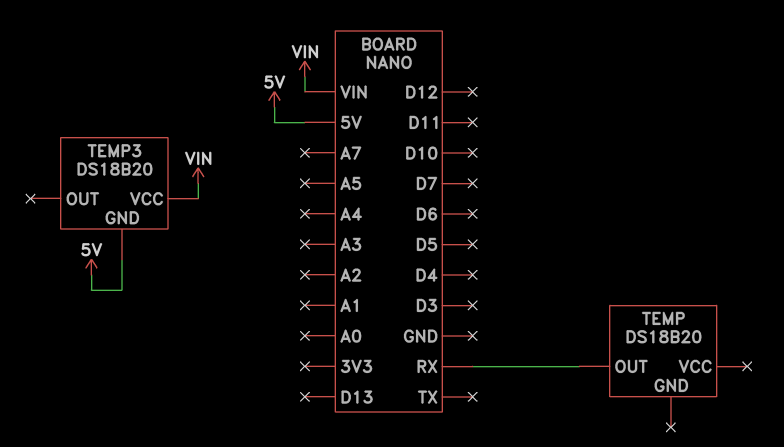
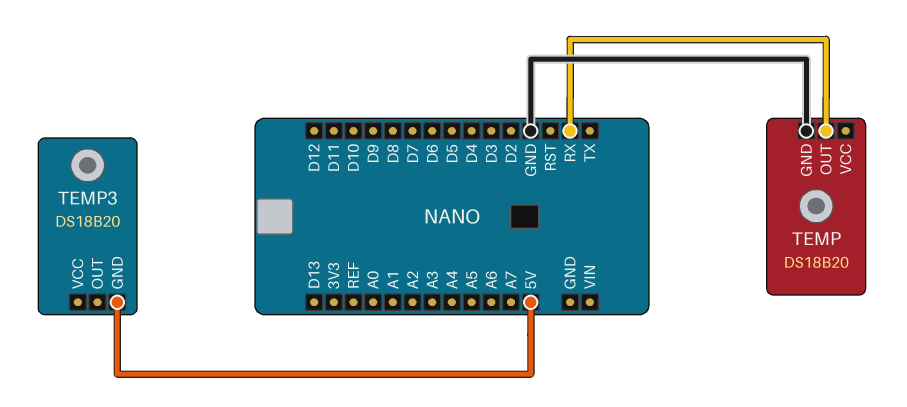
TEMP pin GND: none -> GND
TEMP3 pin VCC: VIN -> none

